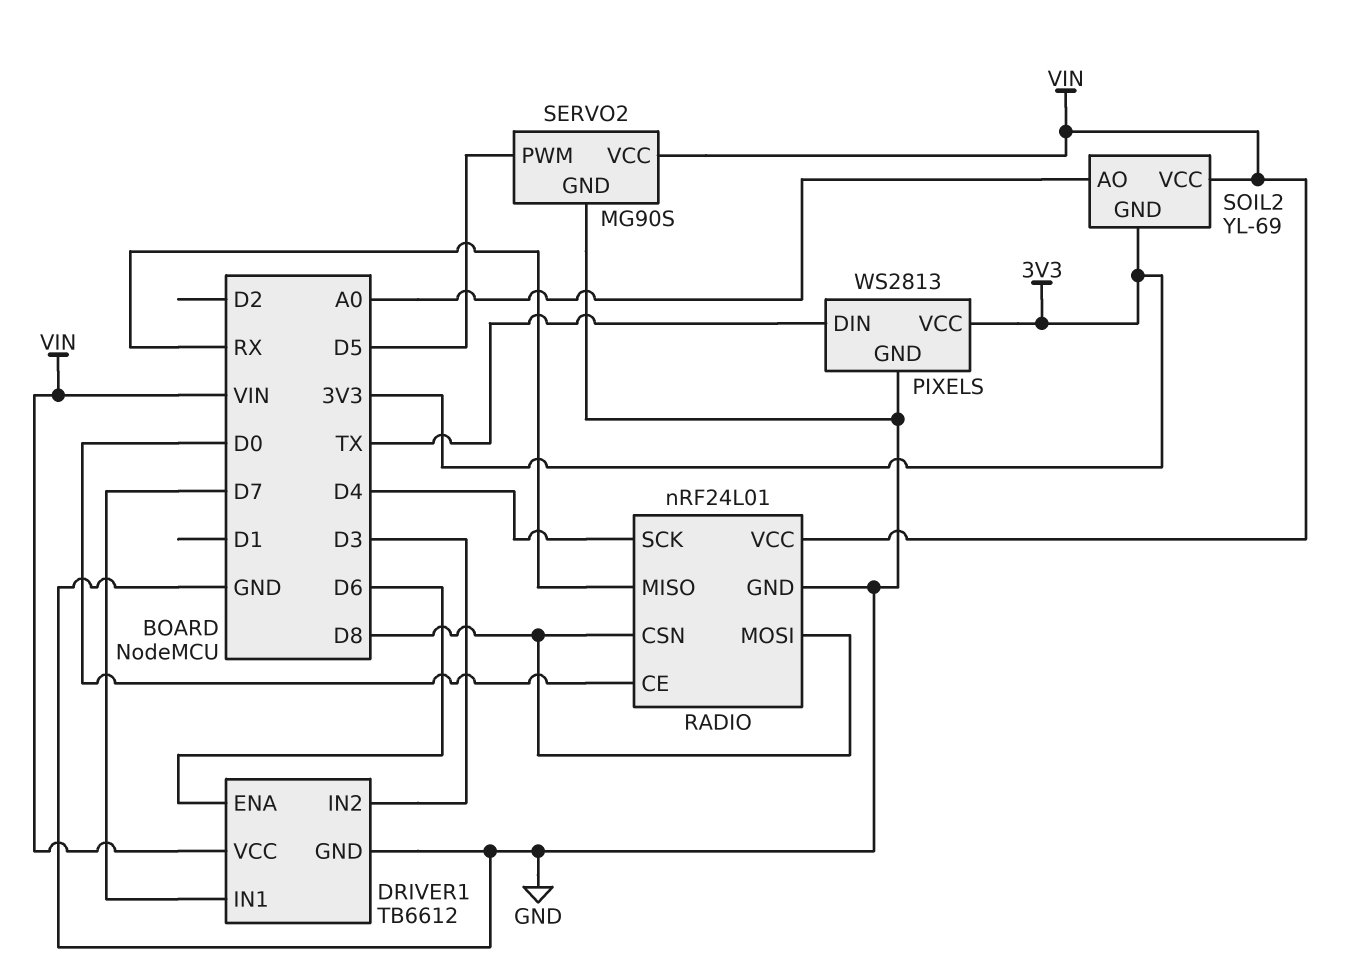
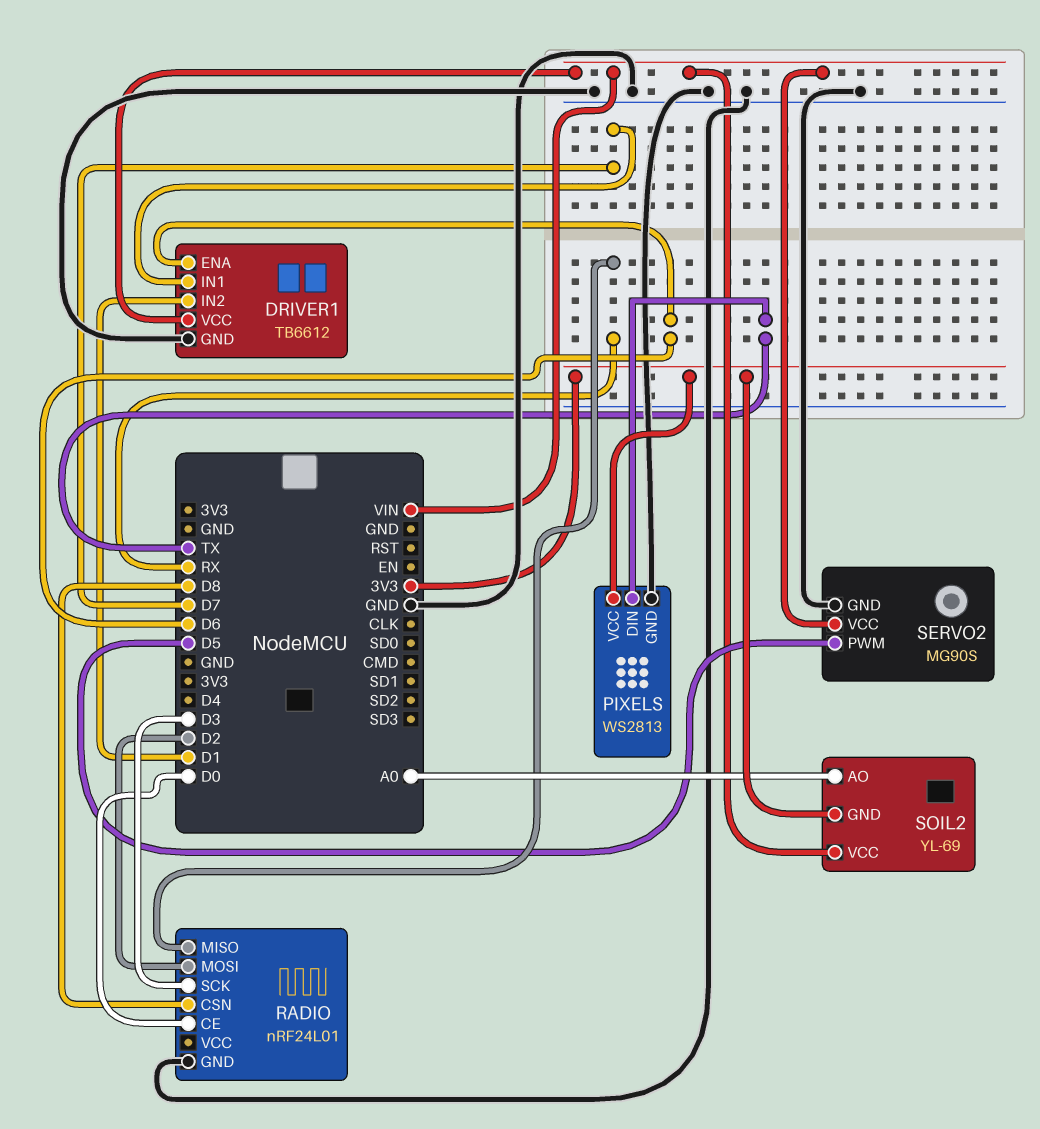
DRIVER1 pin IN2: D3 -> D1
RADIO pin MOSI: D8 -> D2
RADIO pin SCK: D4 -> D3
RADIO pin VCC: VIN -> none

